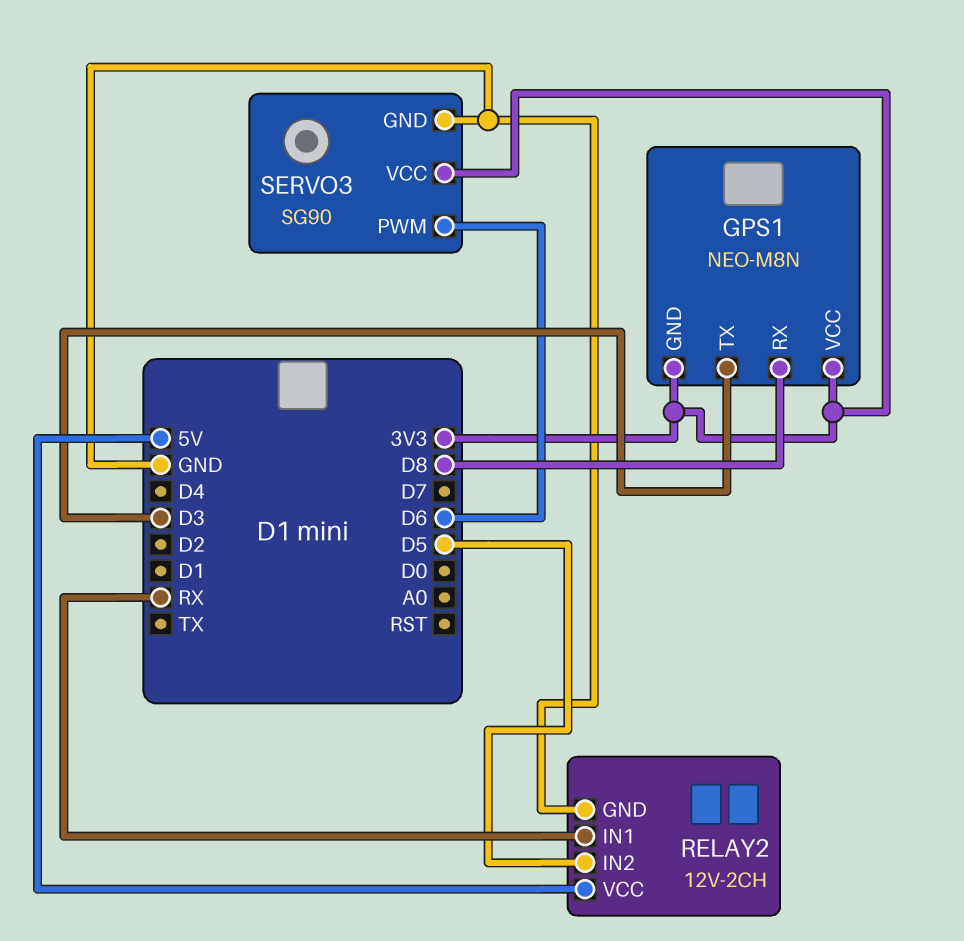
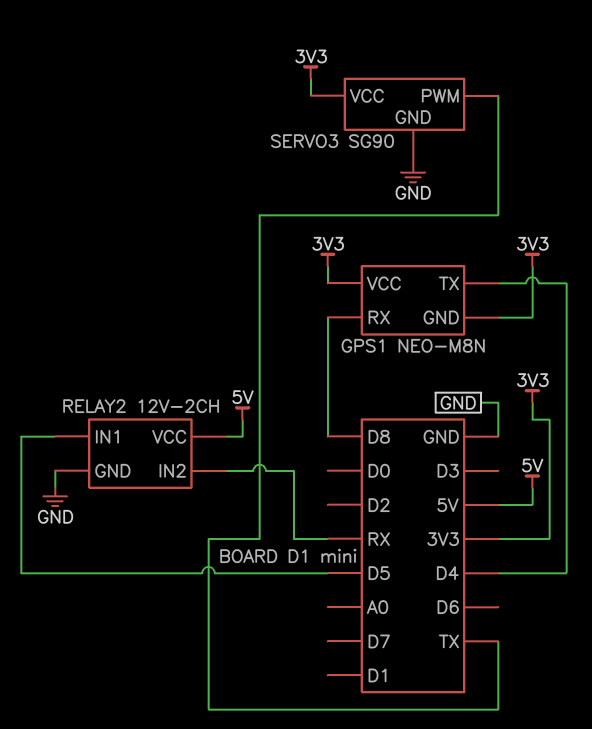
GPS1 pin TX: D3 -> D4
RELAY2 pin IN1: RX -> D5
RELAY2 pin IN2: D5 -> RX
SERVO3 pin PWM: D6 -> TX

